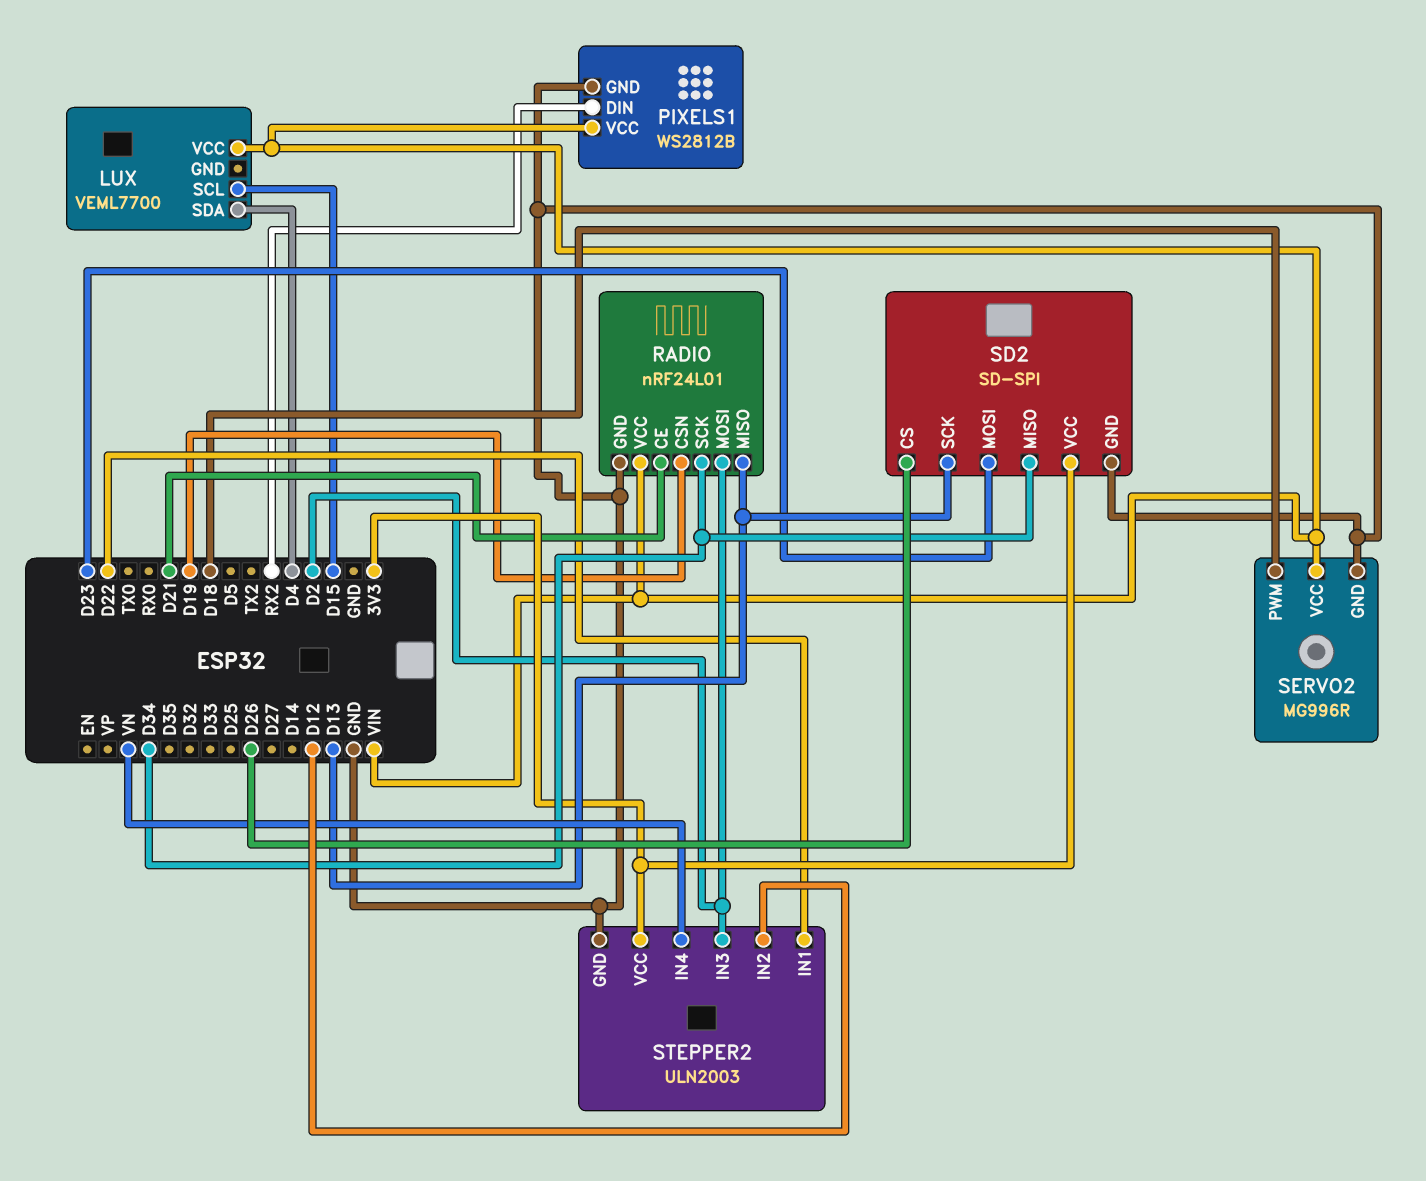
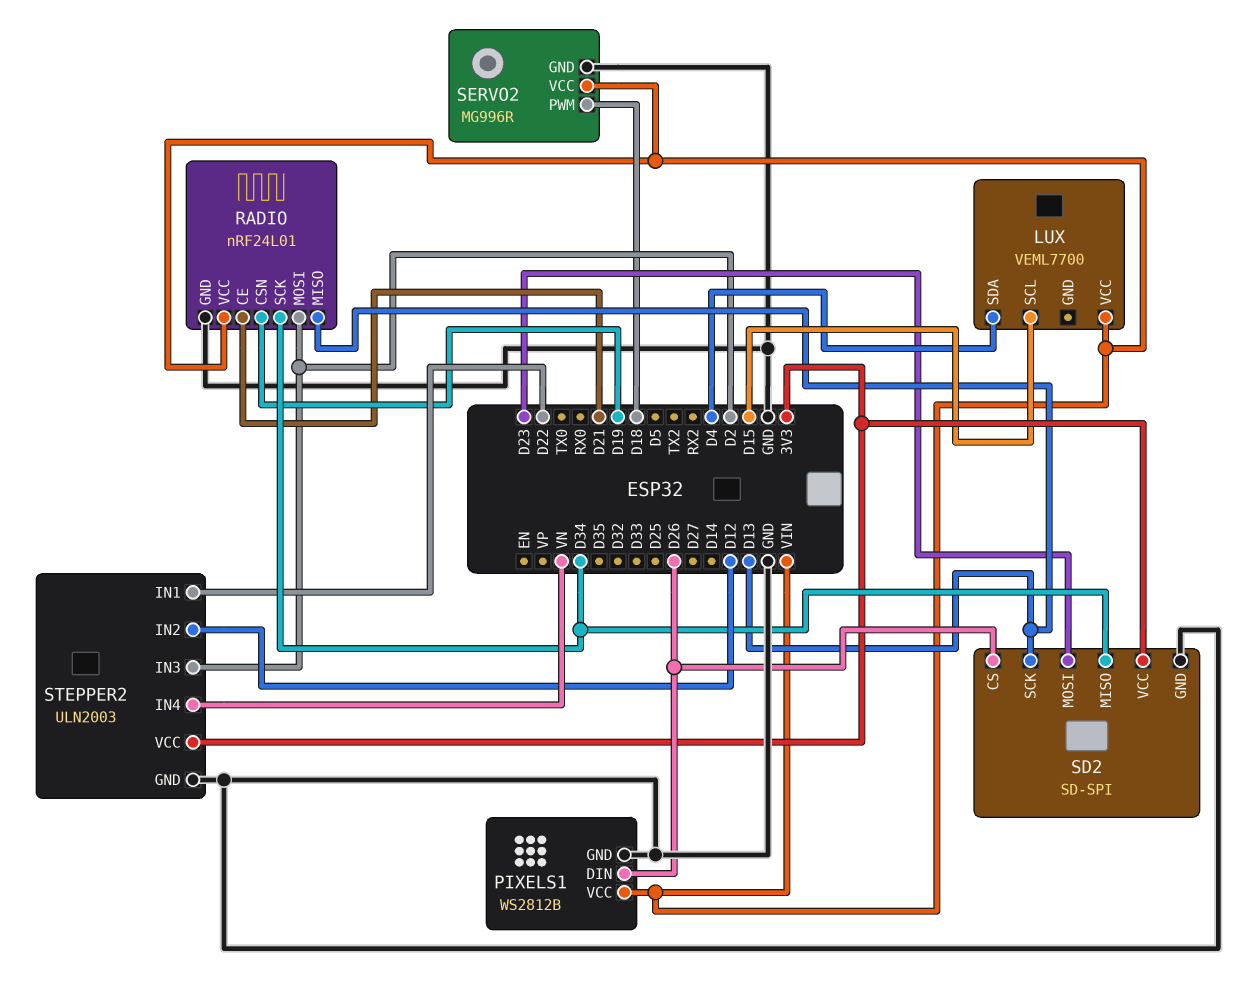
PIXELS1 pin DIN: RX2 -> D26

